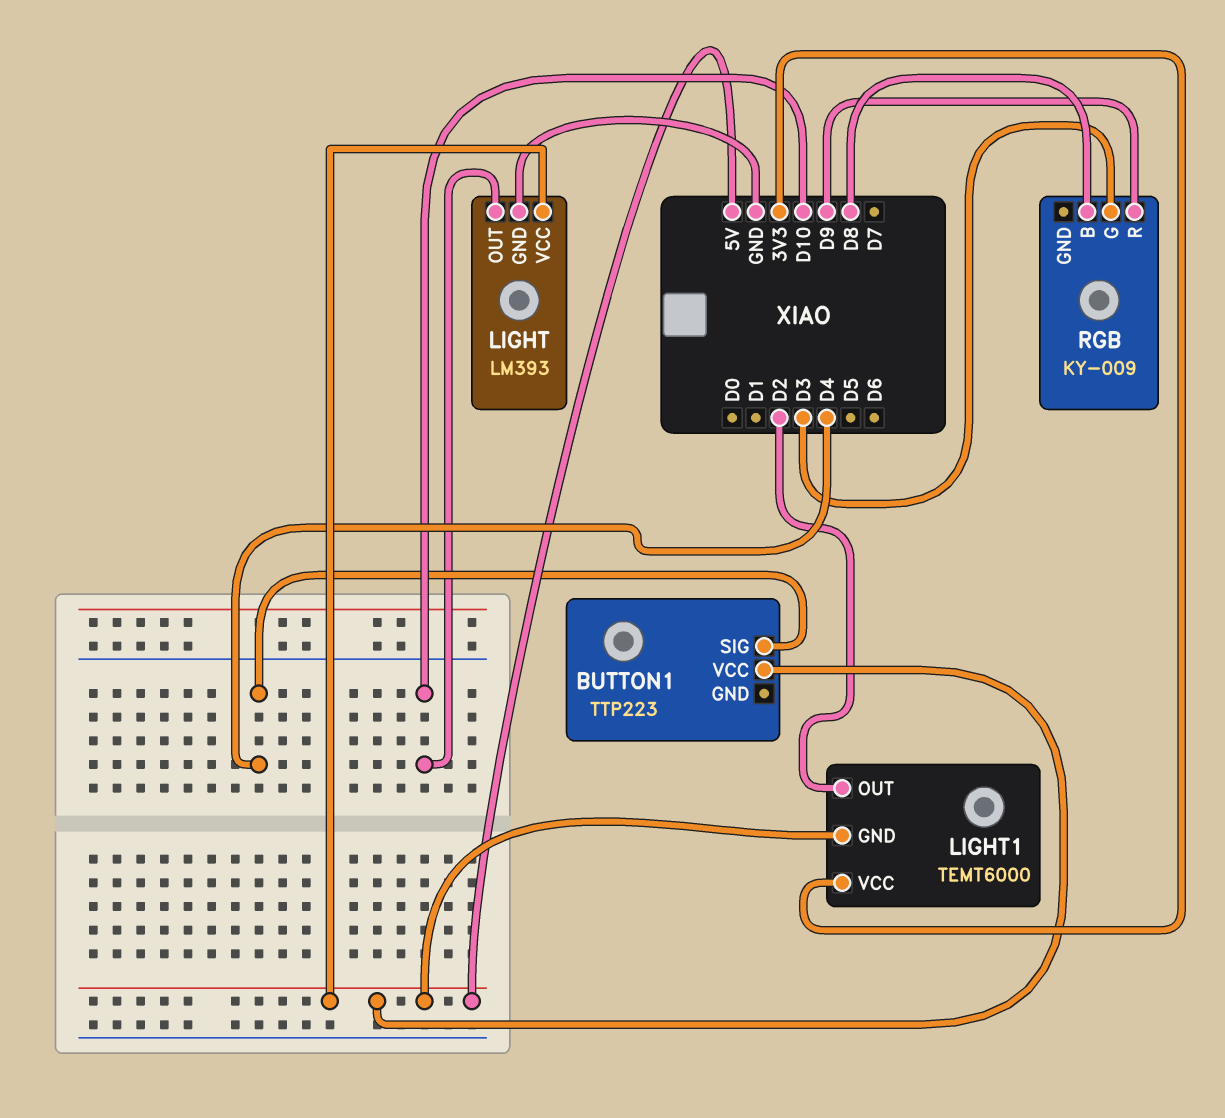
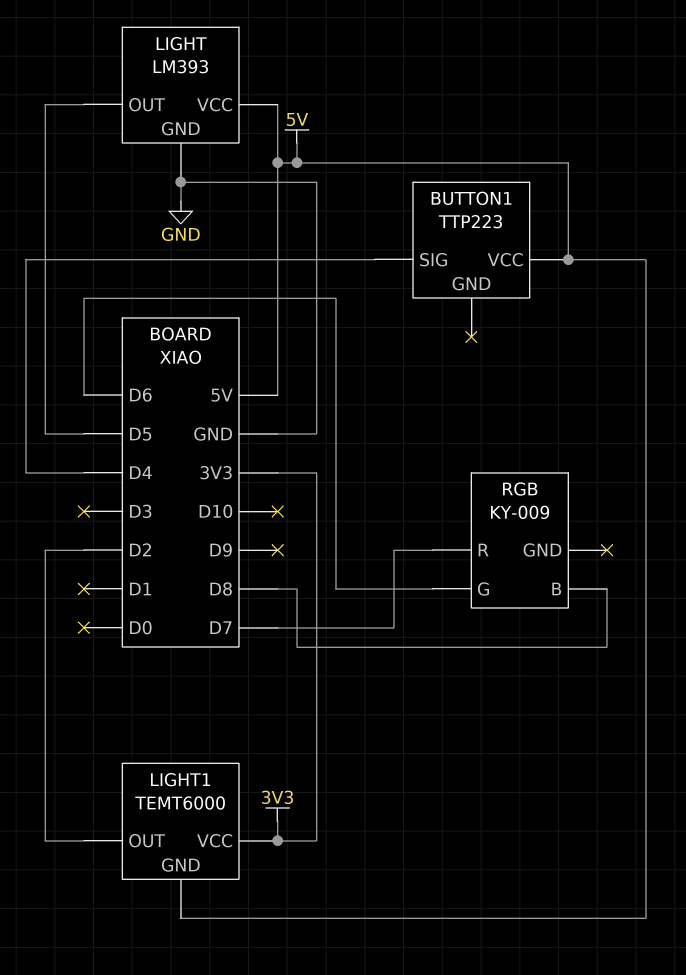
LIGHT pin OUT: D10 -> D5
RGB pin G: D3 -> D6
RGB pin R: D9 -> D7

